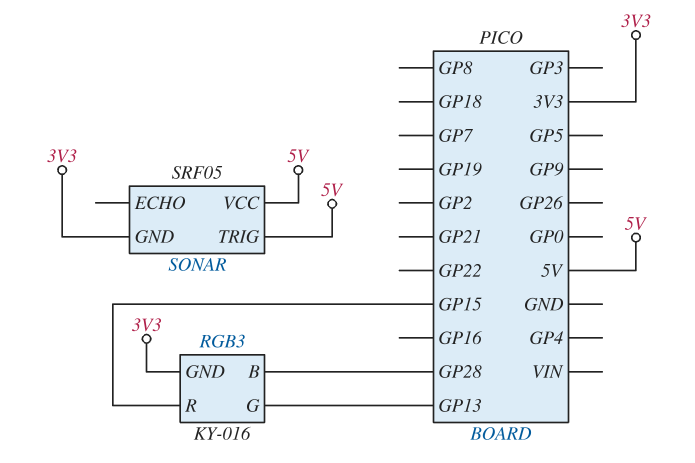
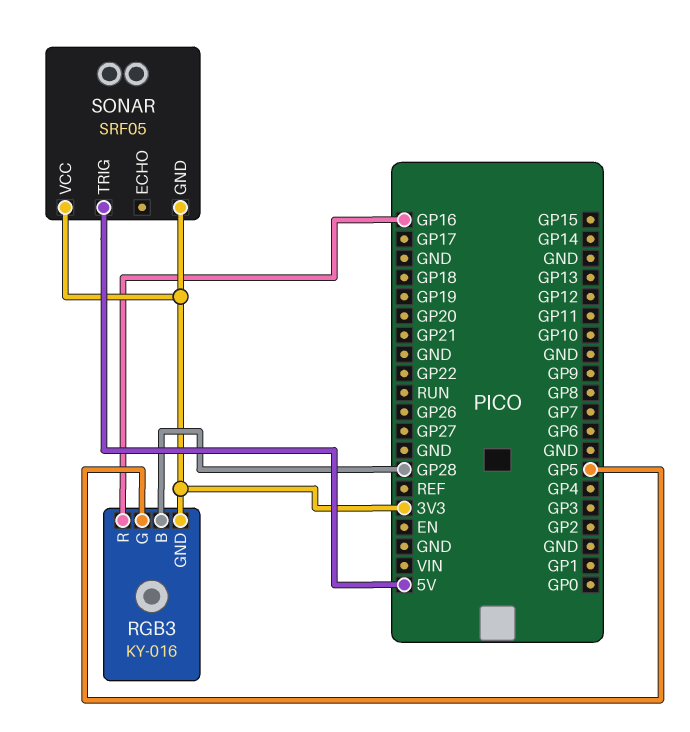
RGB3 pin G: GP13 -> GP5
RGB3 pin R: GP15 -> GP16
SONAR pin VCC: 5V -> 3V3

